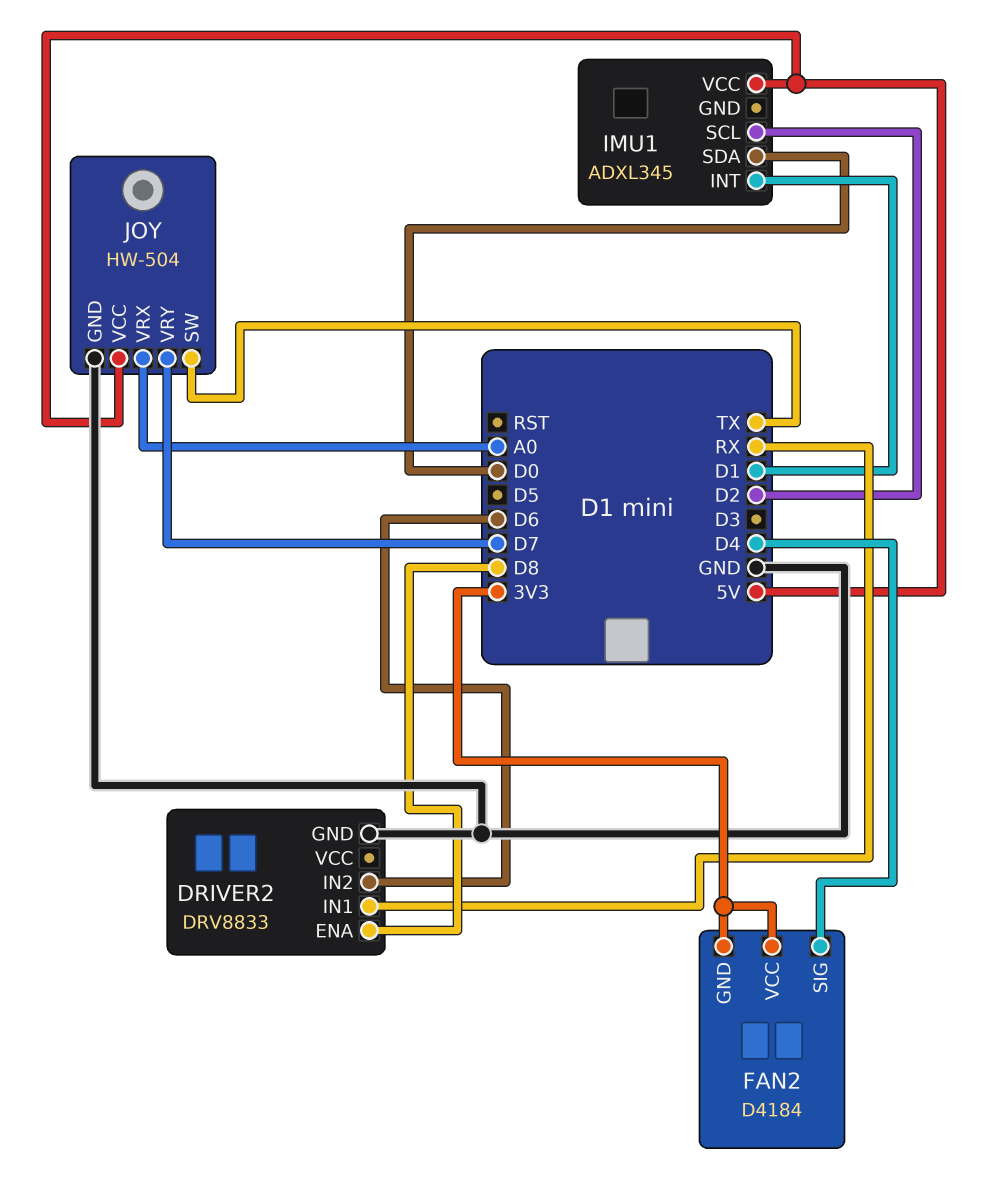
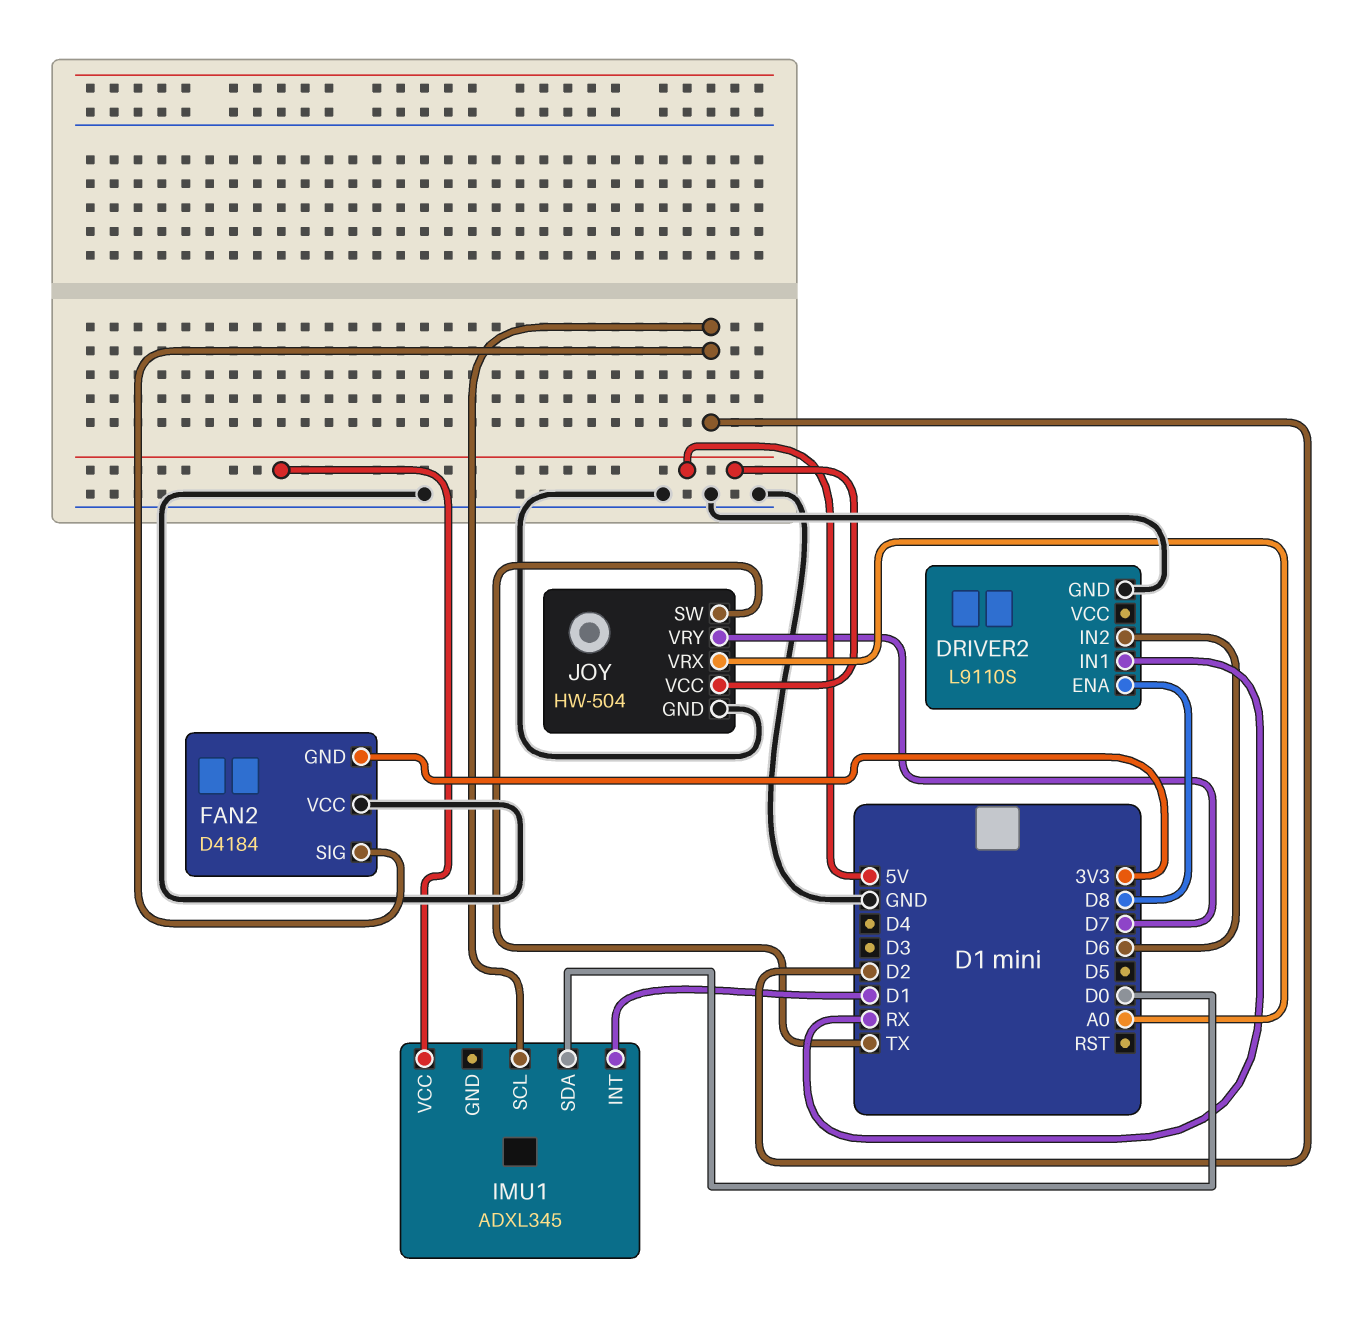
DRIVER2: DRV8833 -> L9110S
FAN2 pin SIG: D4 -> D2
FAN2 pin VCC: 3V3 -> GND

